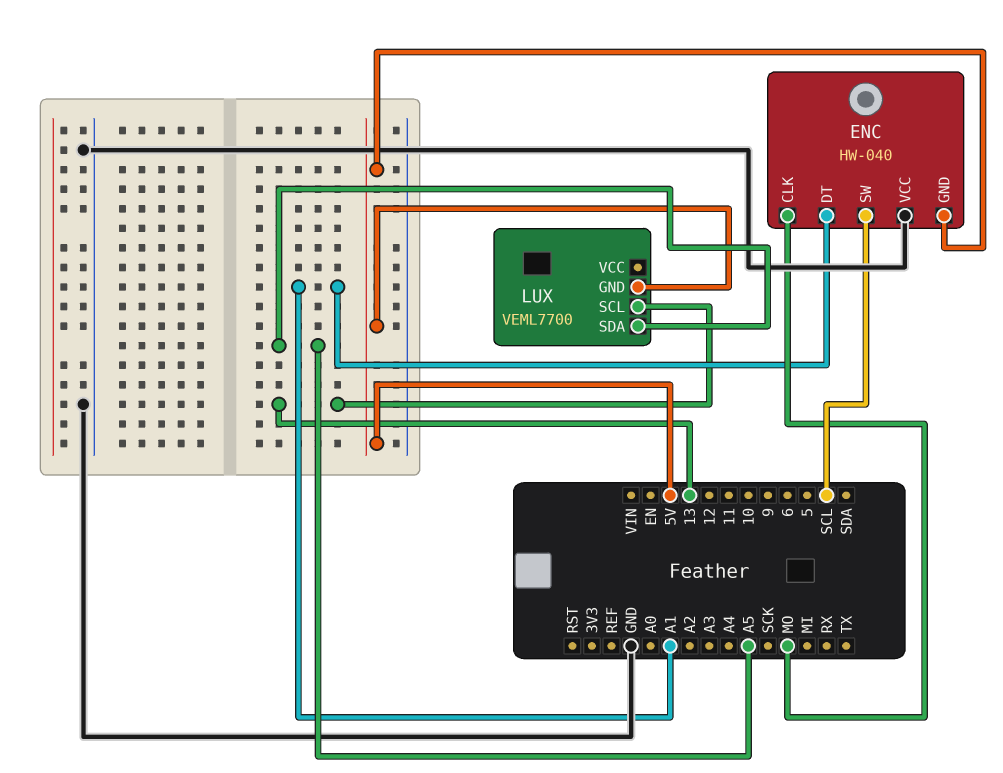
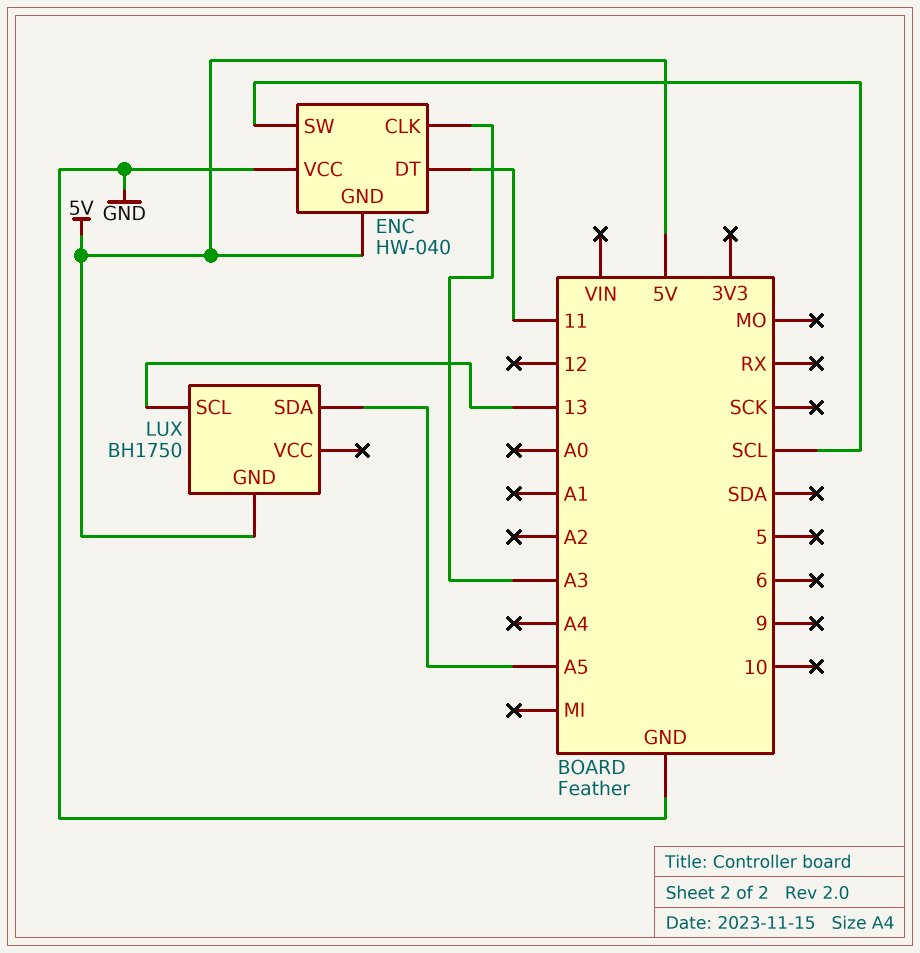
ENC pin CLK: MO -> A3
ENC pin DT: A1 -> 11
LUX: VEML7700 -> BH1750

